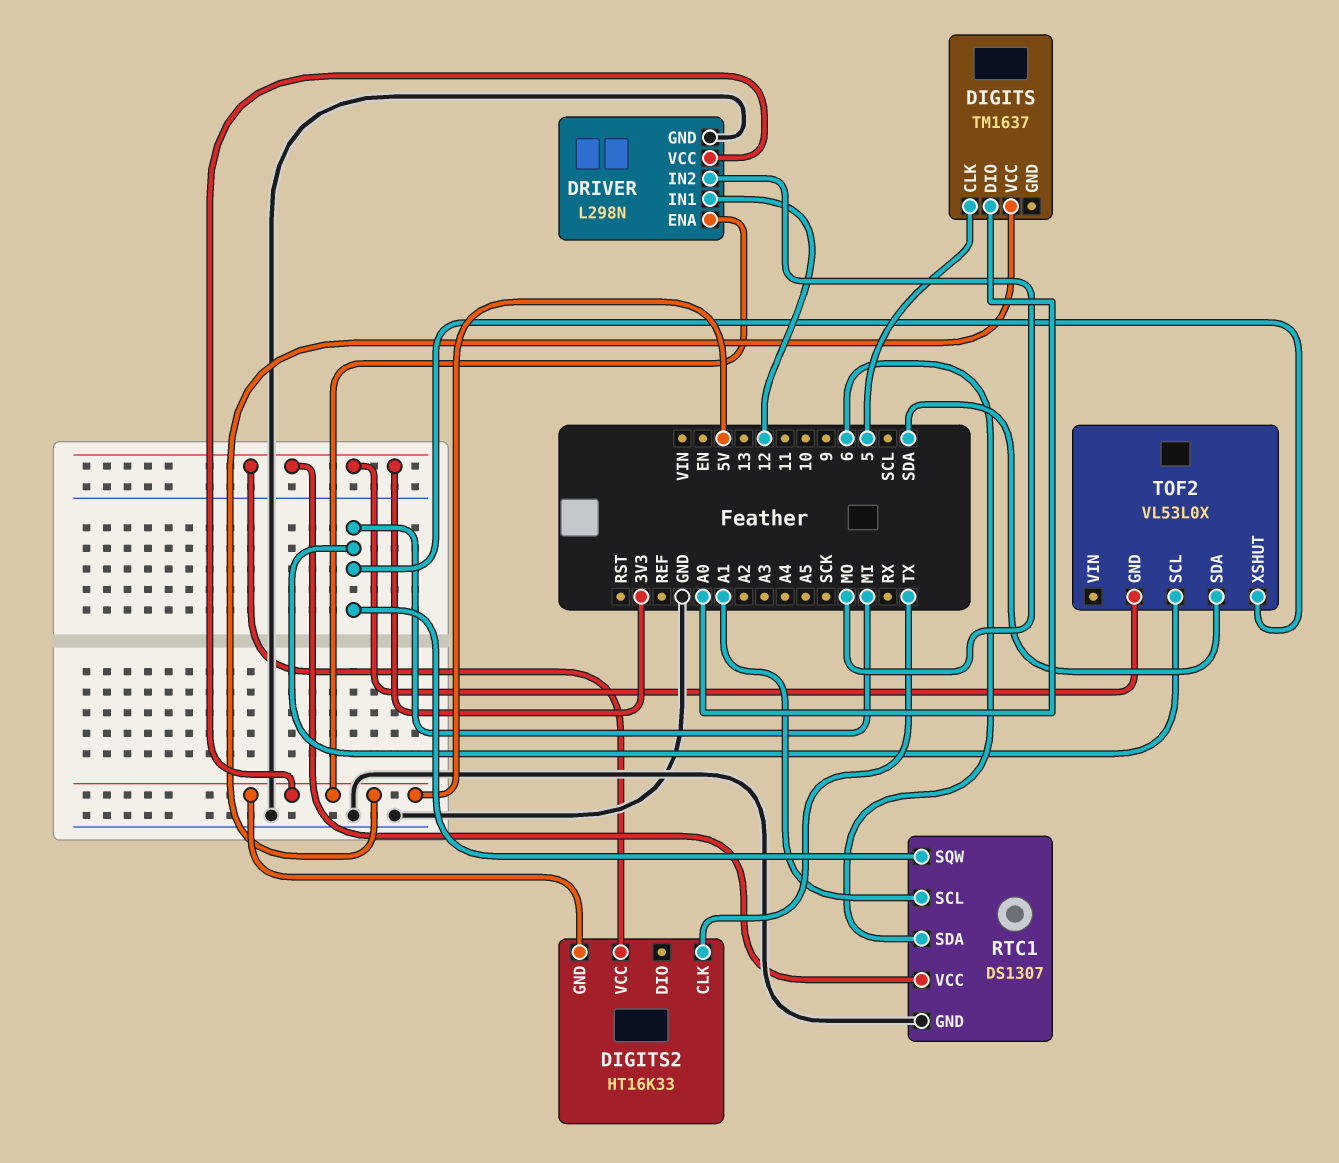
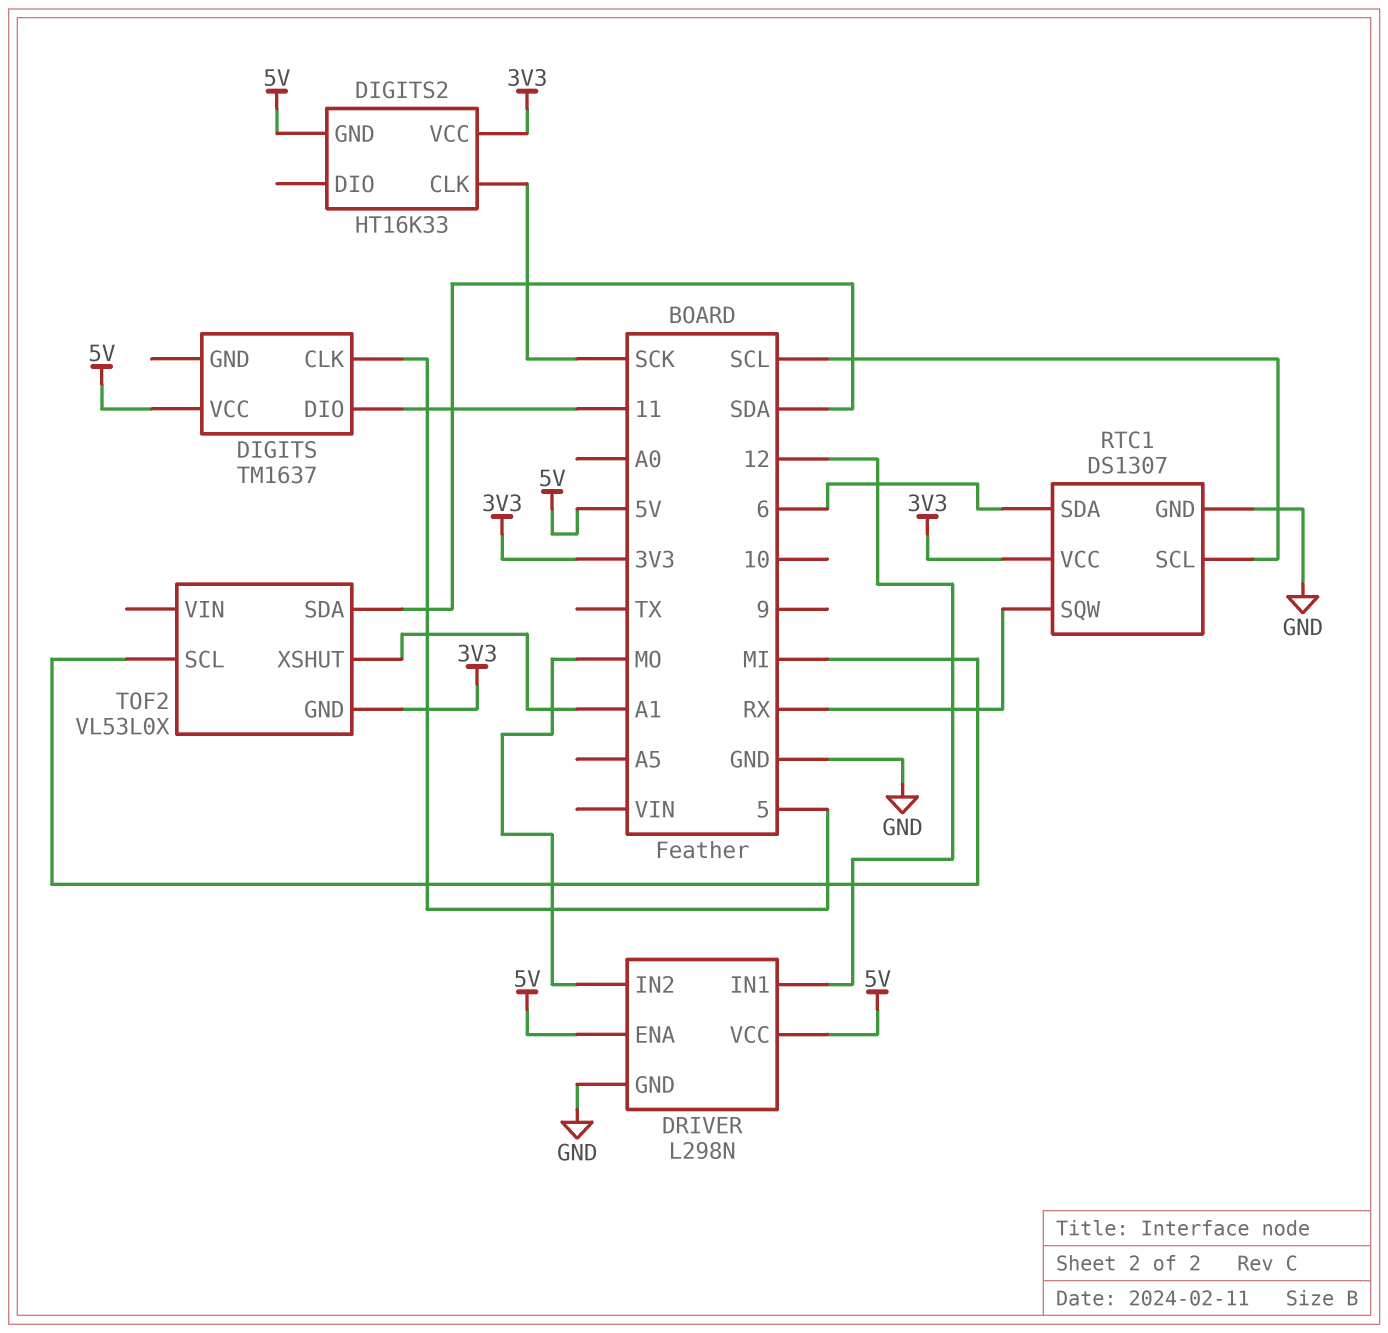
DIGITS pin DIO: A0 -> 11
DIGITS2 pin CLK: TX -> SCK
RTC1 pin SCL: A1 -> SCL
RTC1 pin SQW: MI -> RX
TOF2 pin XSHUT: MI -> A1

